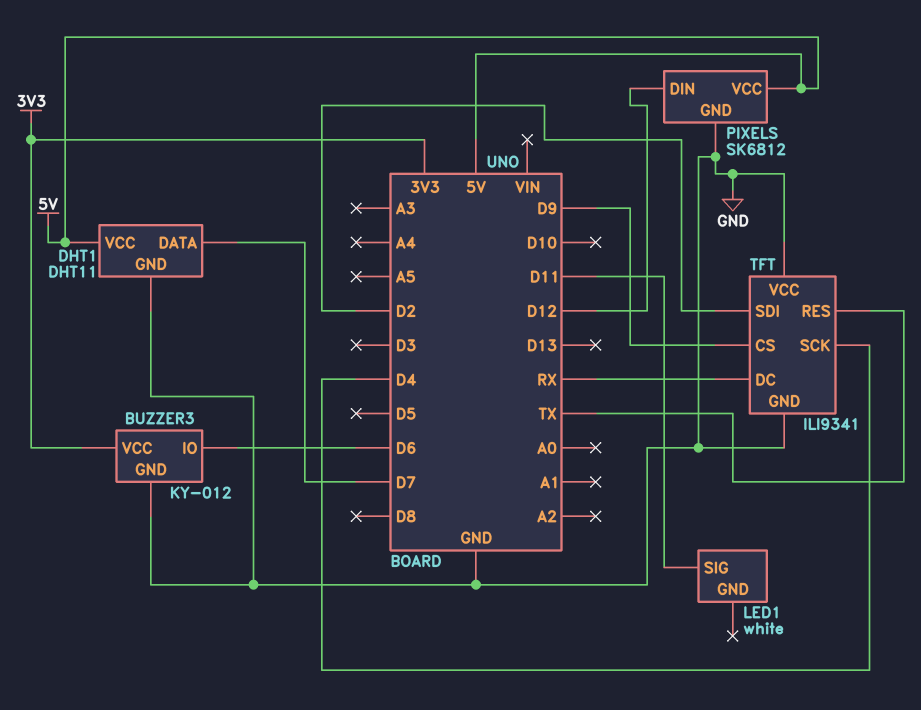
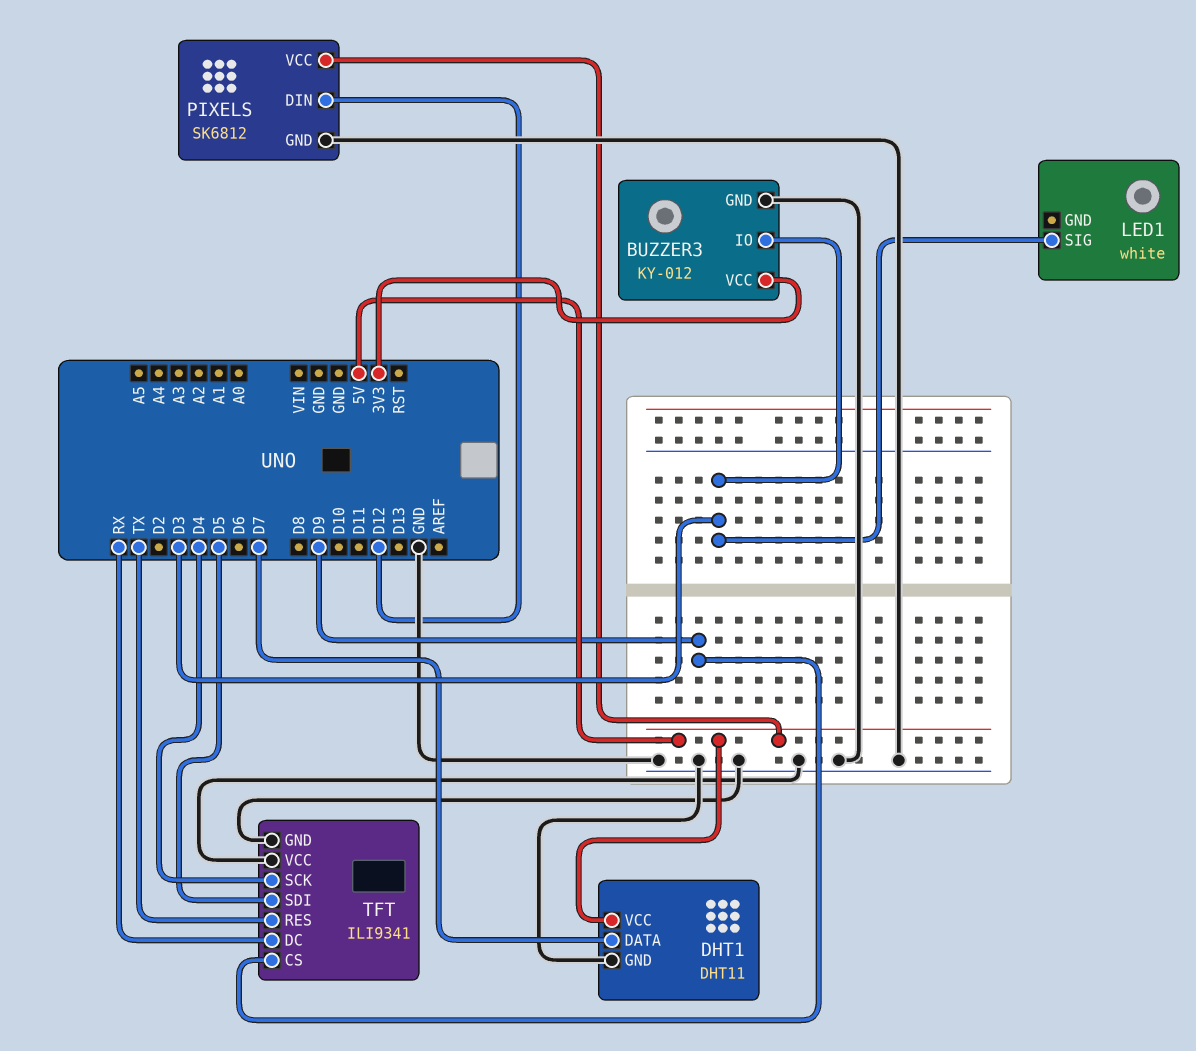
BUZZER3 pin IO: D6 -> D3
LED1 pin SIG: D11 -> D3
TFT pin SDI: D2 -> D5

